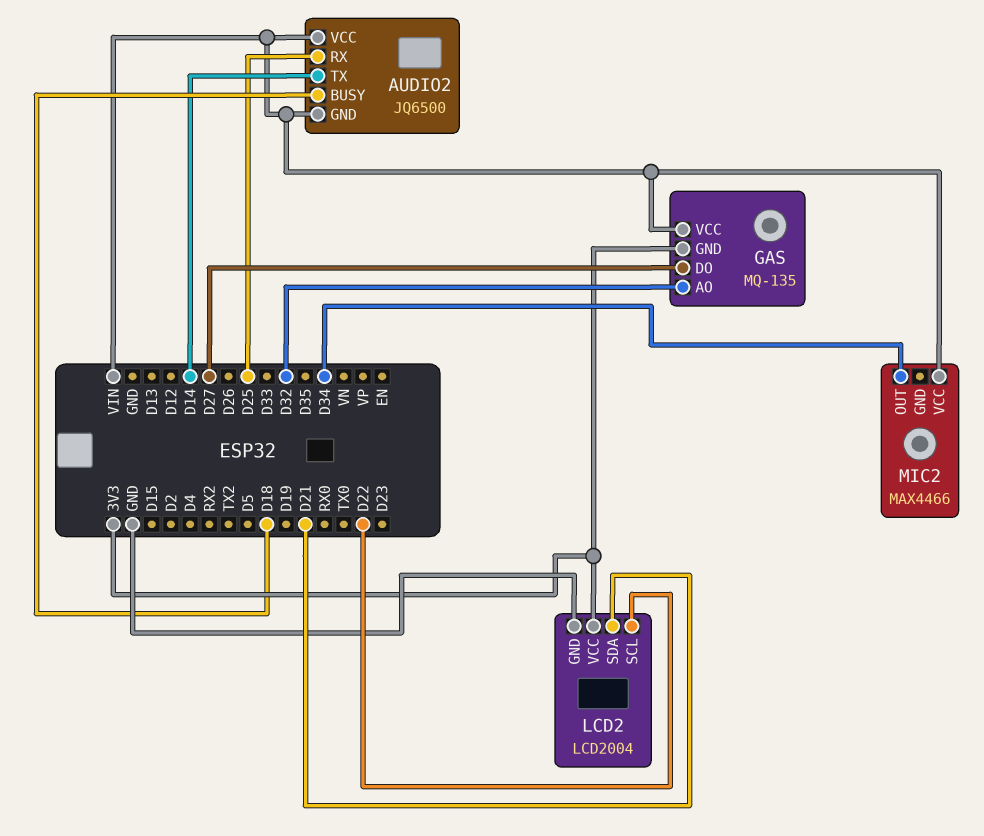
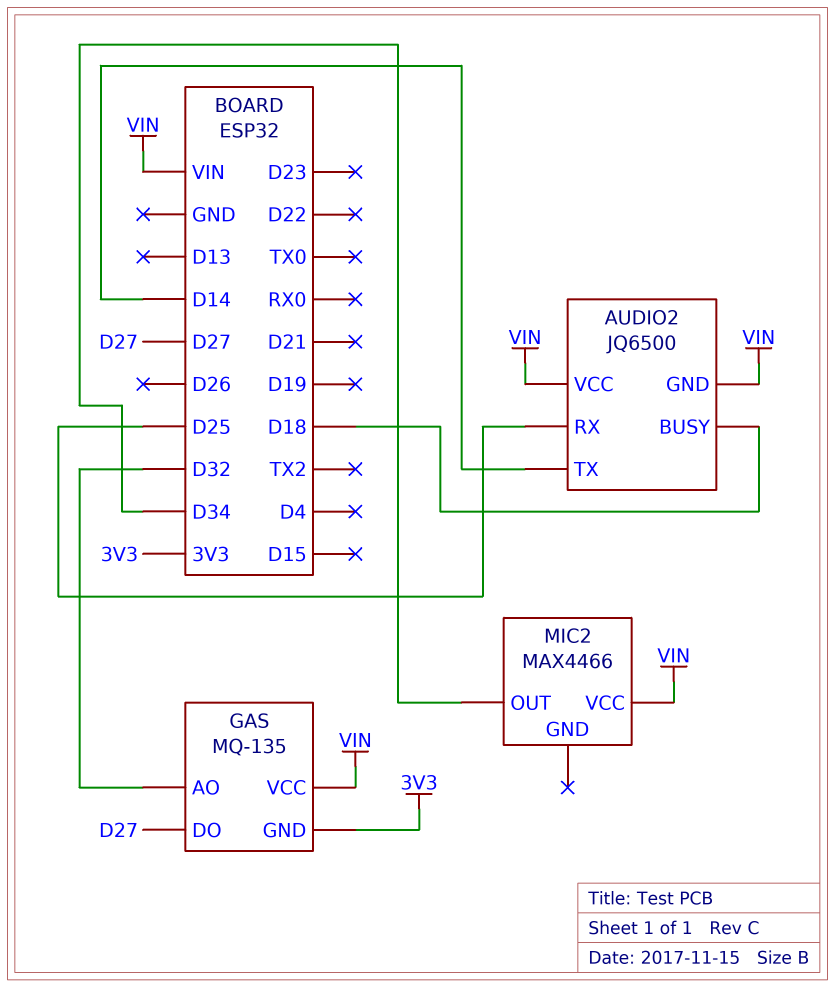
LCD2: LCD2004 -> none
LCD2 pin GND: GND -> none
LCD2 pin SCL: D22 -> none
LCD2 pin SDA: D21 -> none
LCD2 pin VCC: 3V3 -> none

